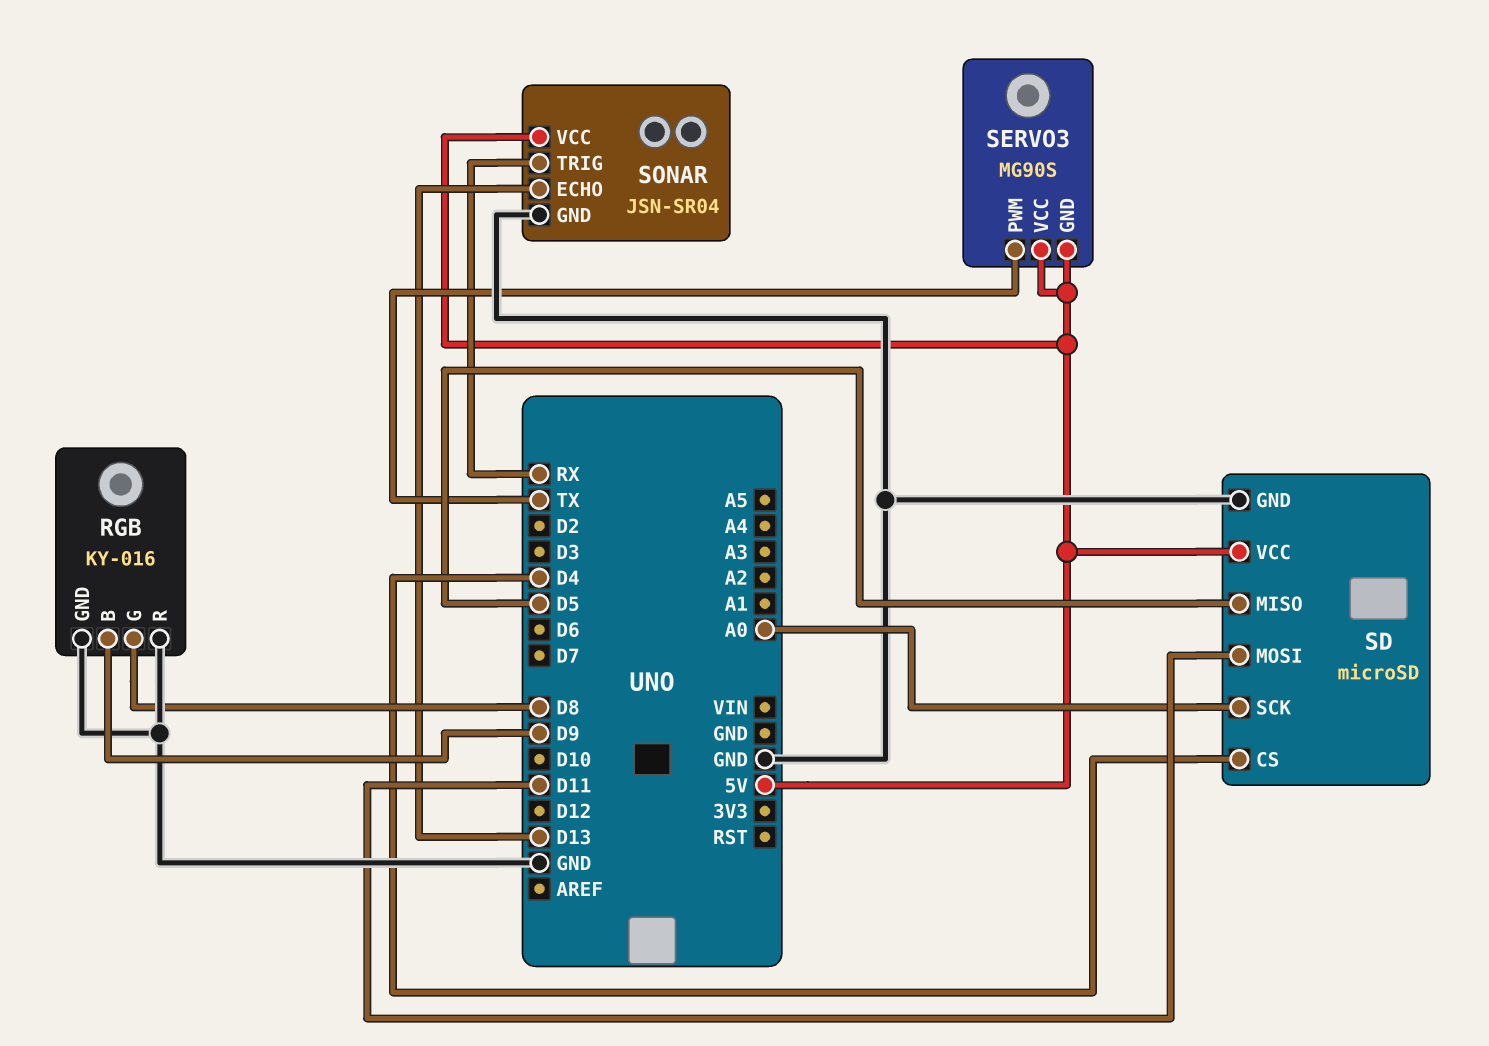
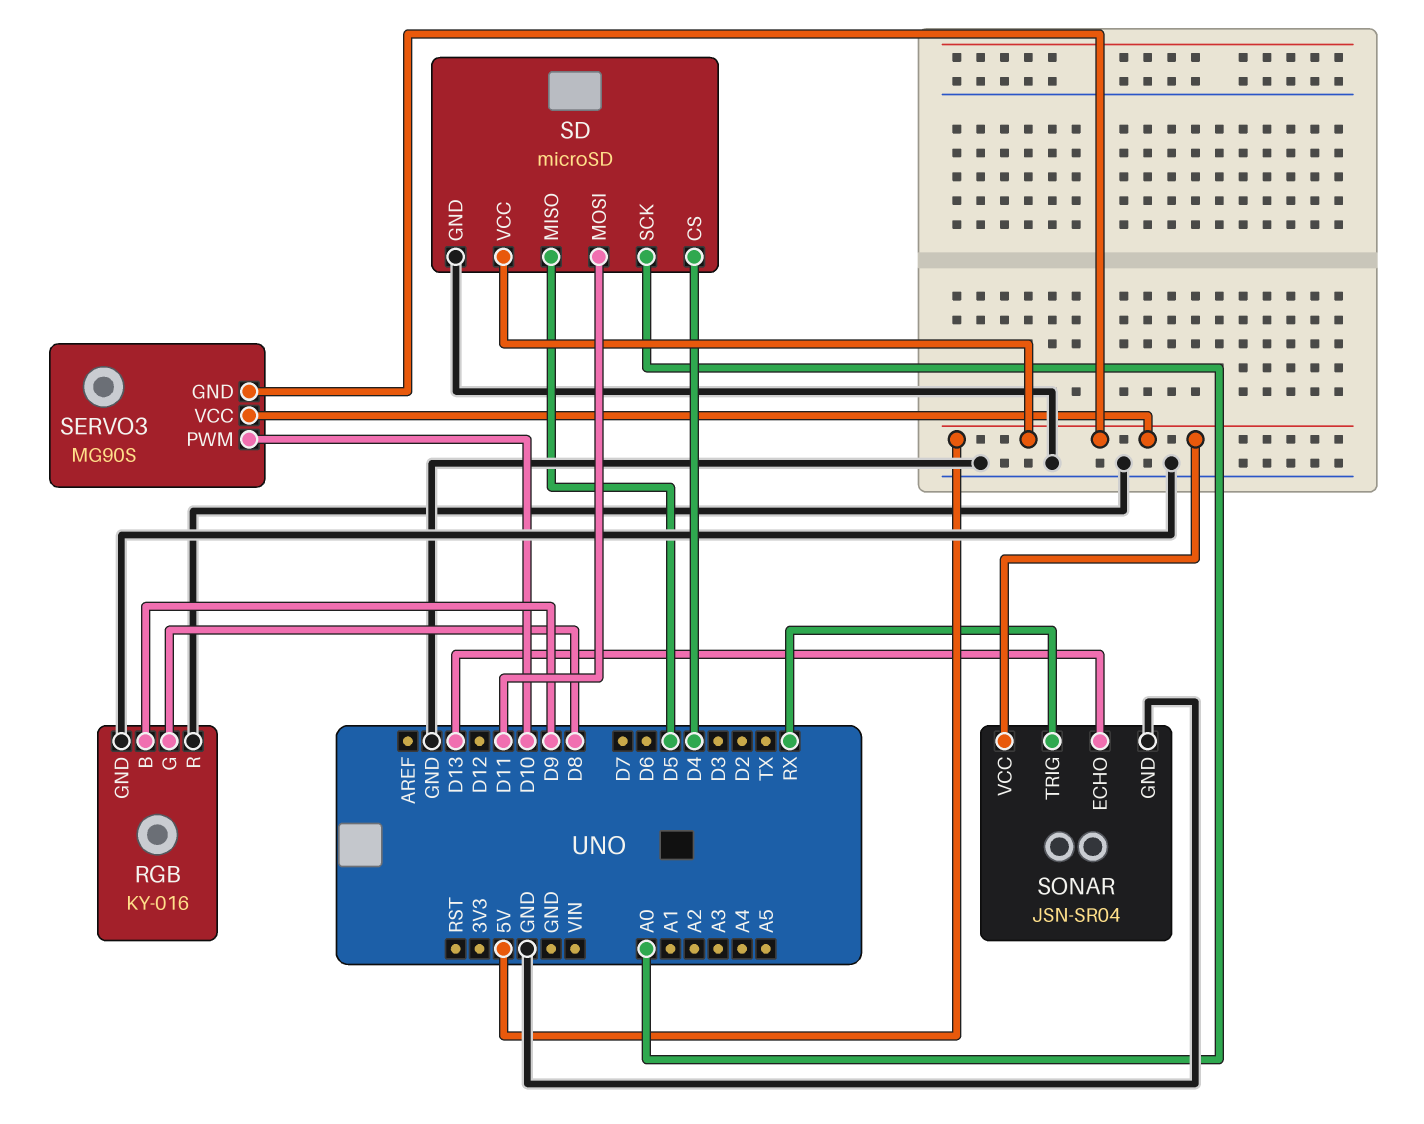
SERVO3 pin PWM: TX -> D10

